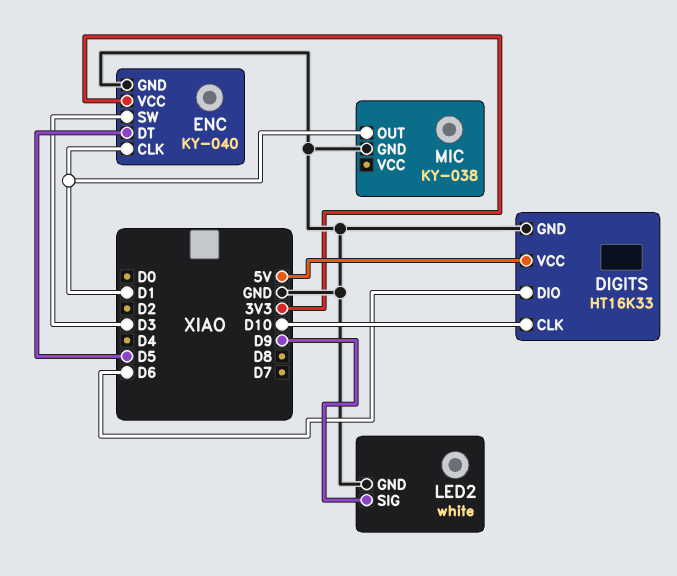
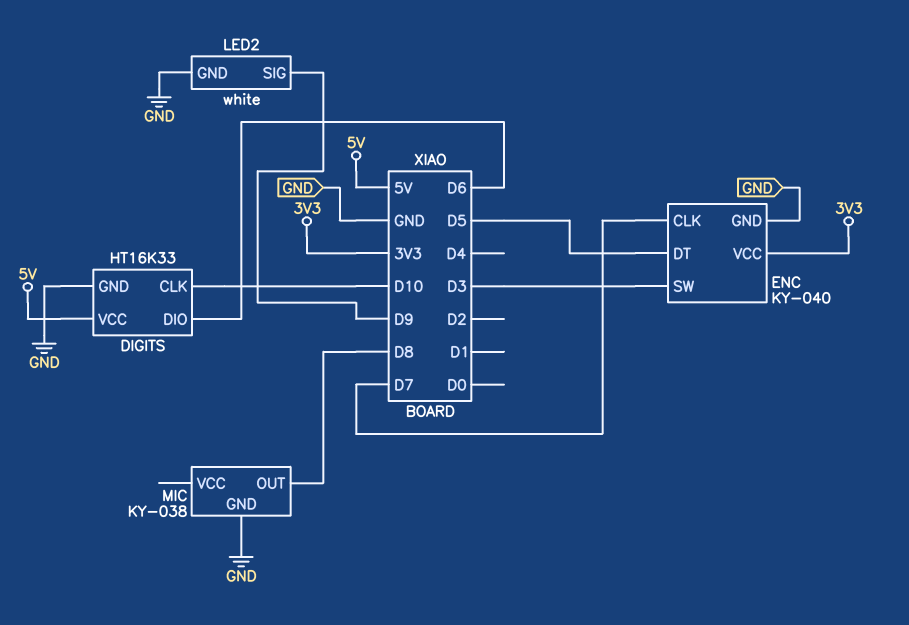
ENC pin CLK: D1 -> D7
MIC pin OUT: D1 -> D8

